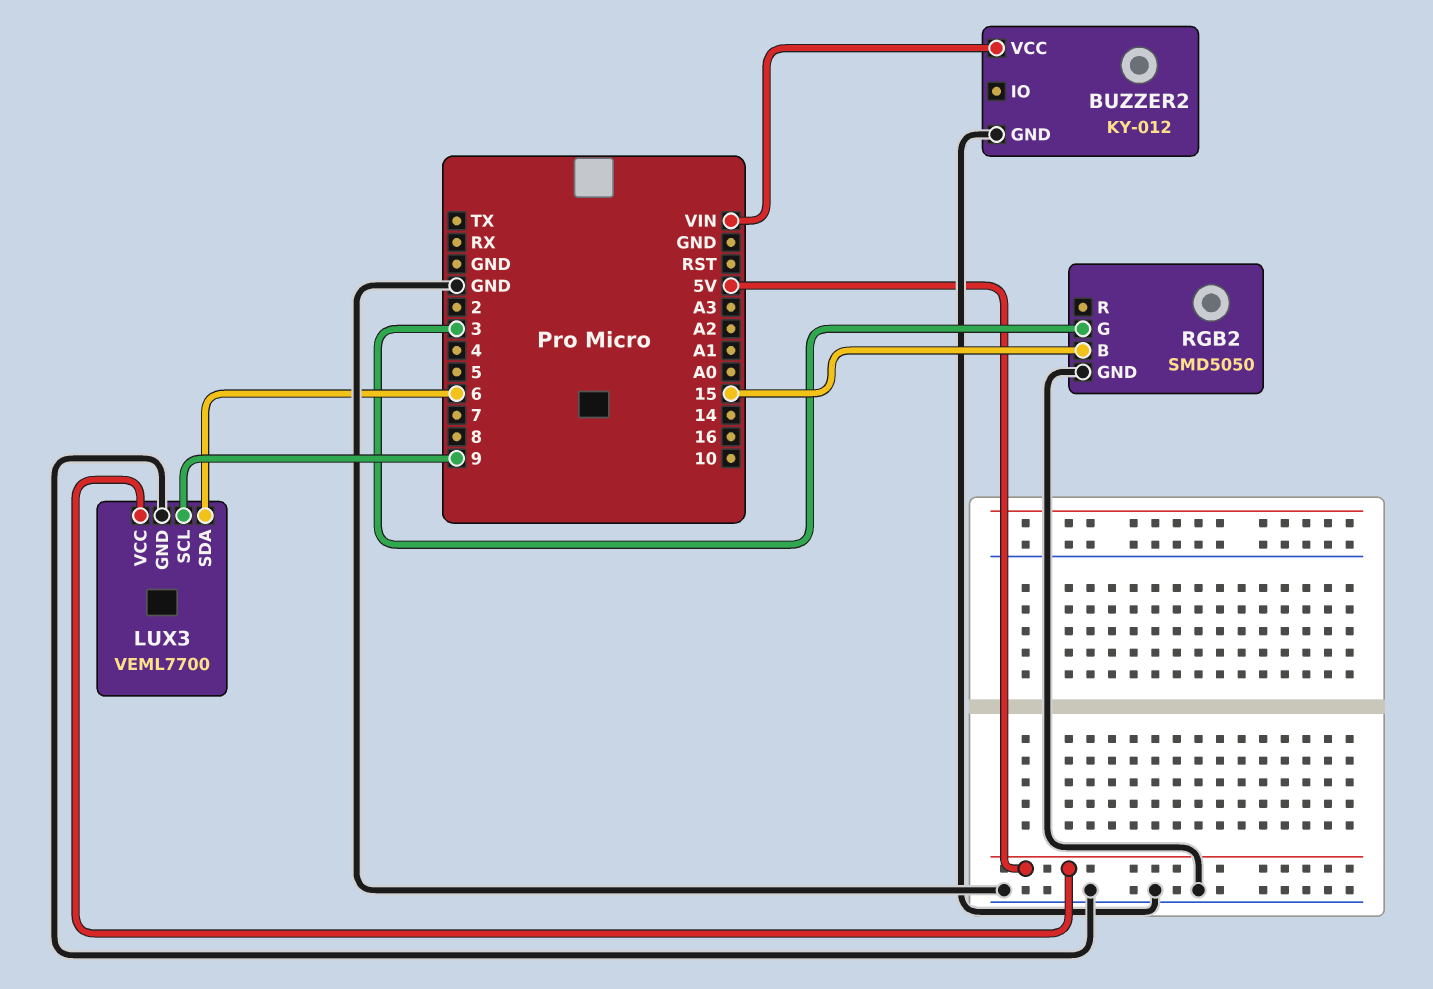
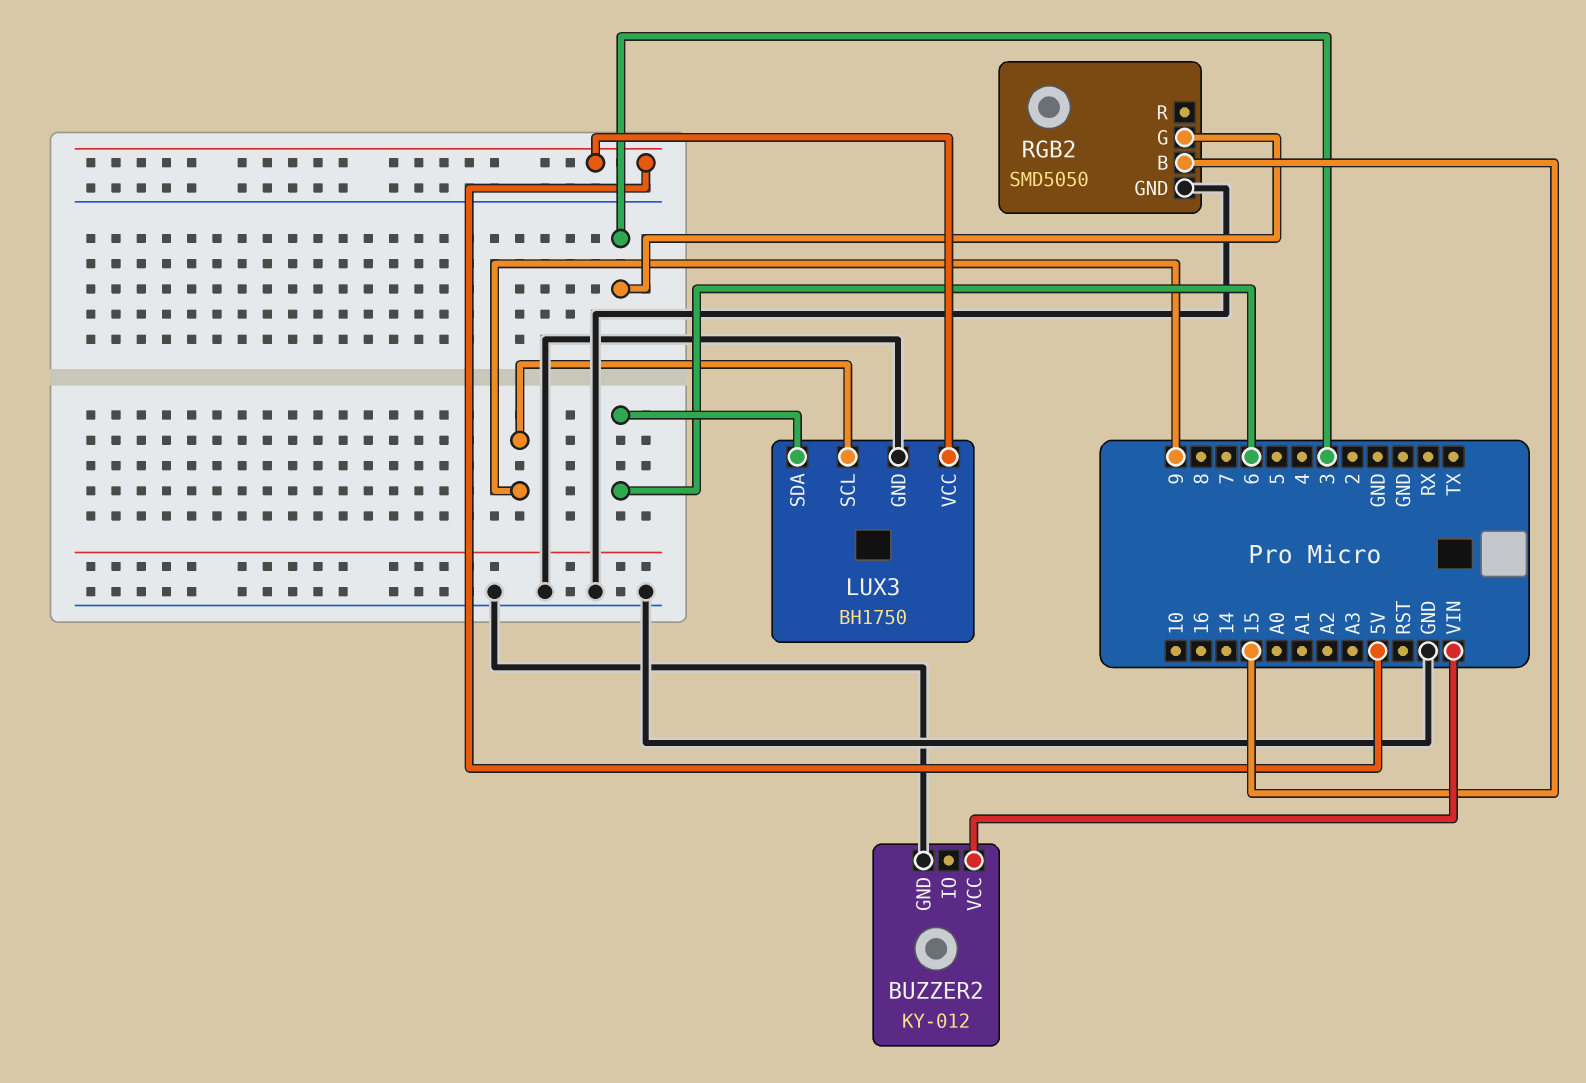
LUX3: VEML7700 -> BH1750

